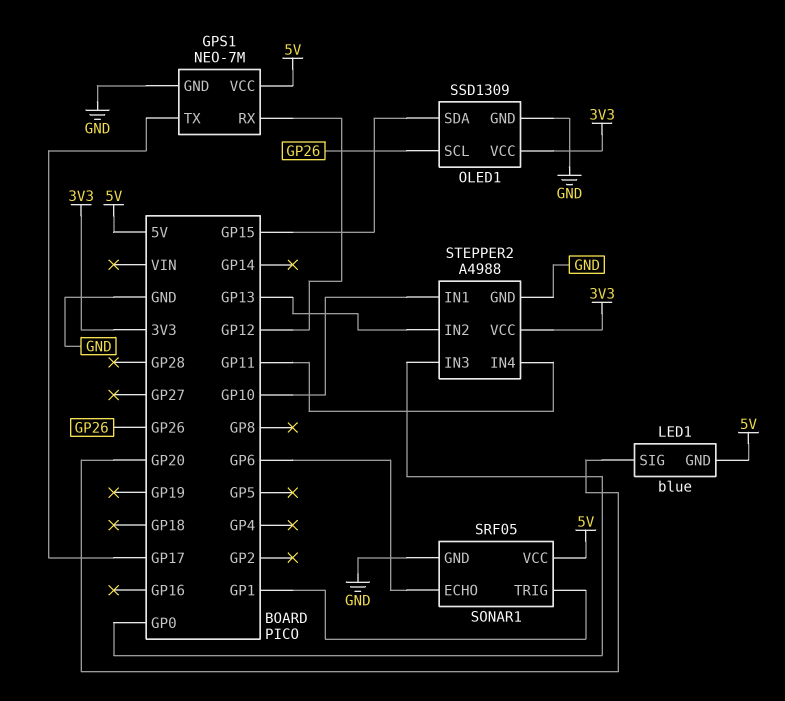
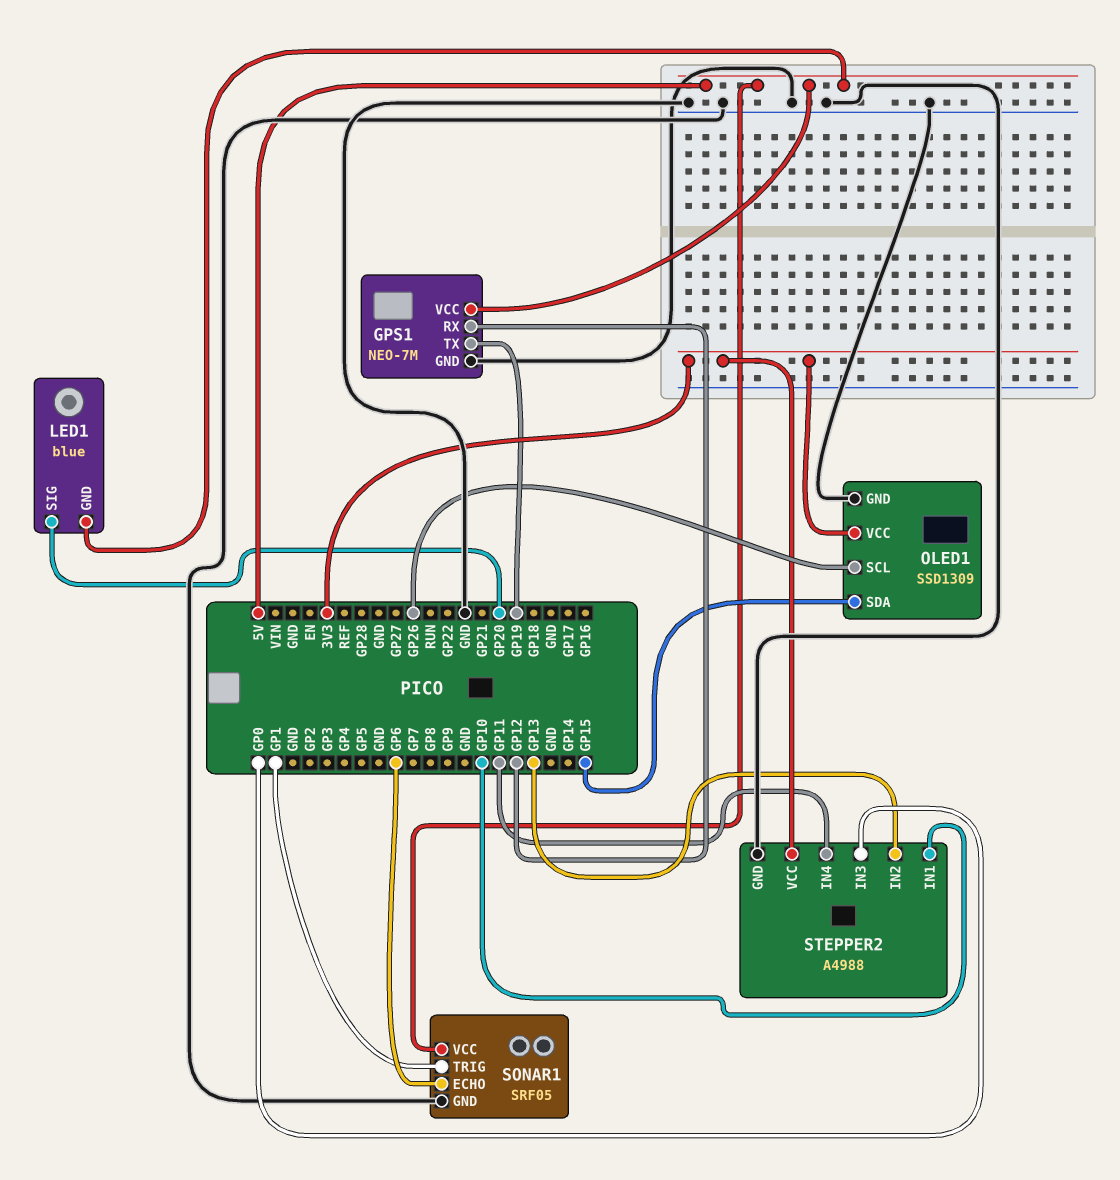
GPS1 pin TX: GP17 -> GP19

